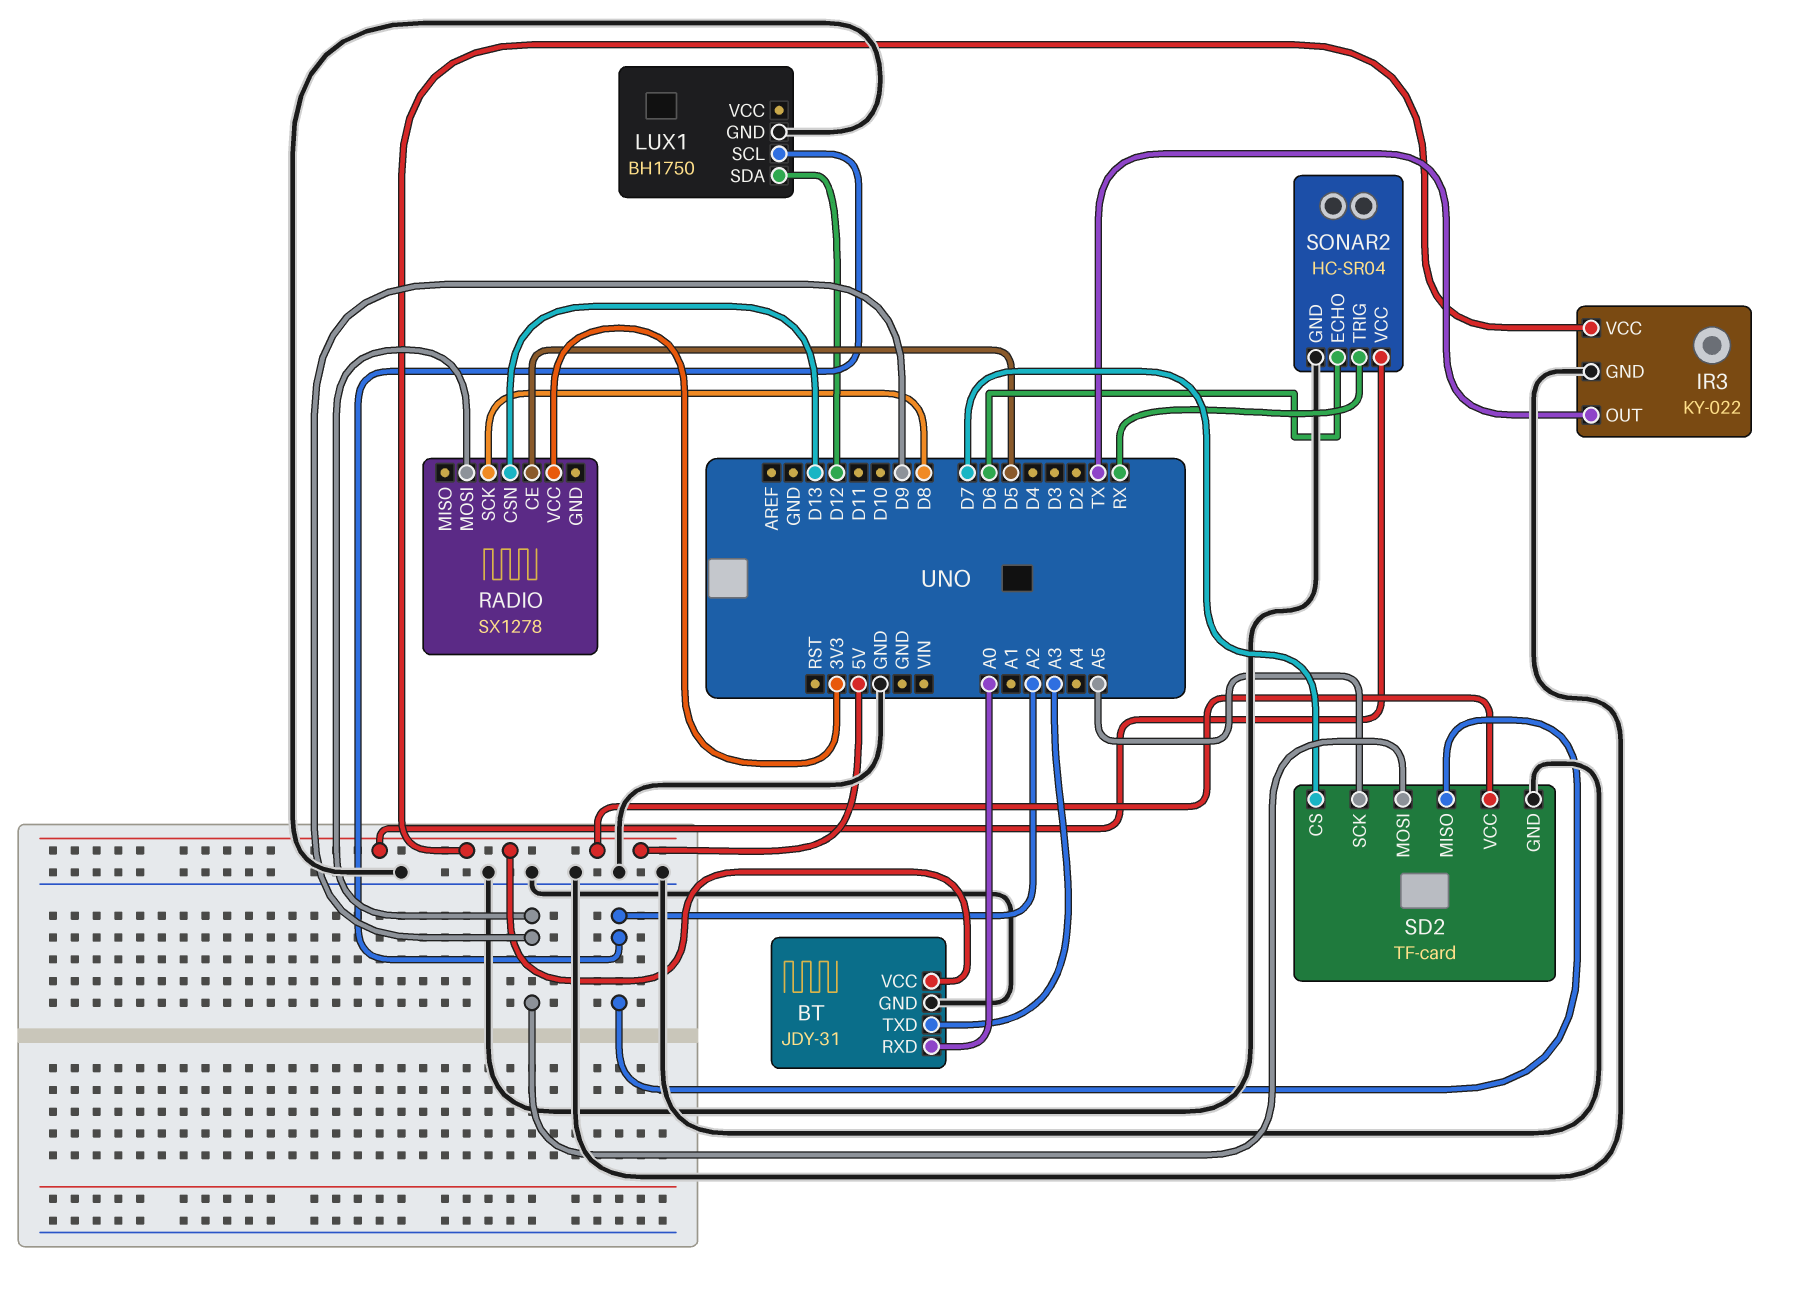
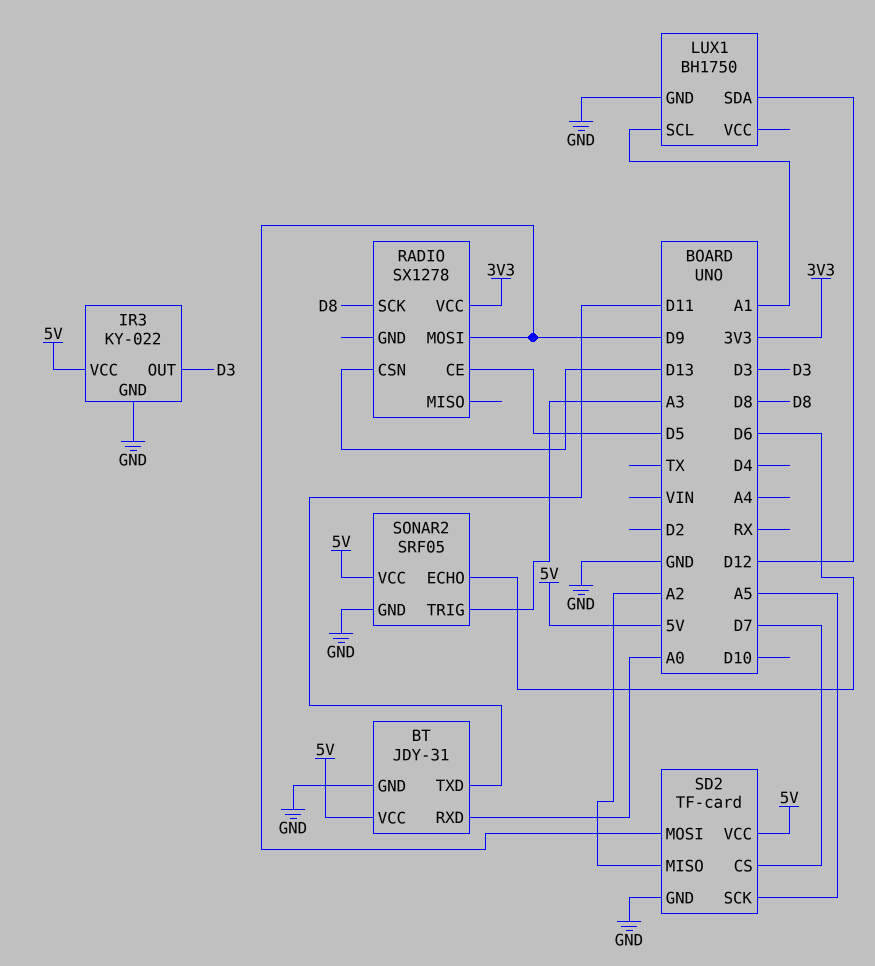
BT pin TXD: A3 -> D11
IR3 pin OUT: TX -> D3
LUX1 pin SCL: A2 -> A1
SONAR2: HC-SR04 -> SRF05
SONAR2 pin TRIG: RX -> A3

